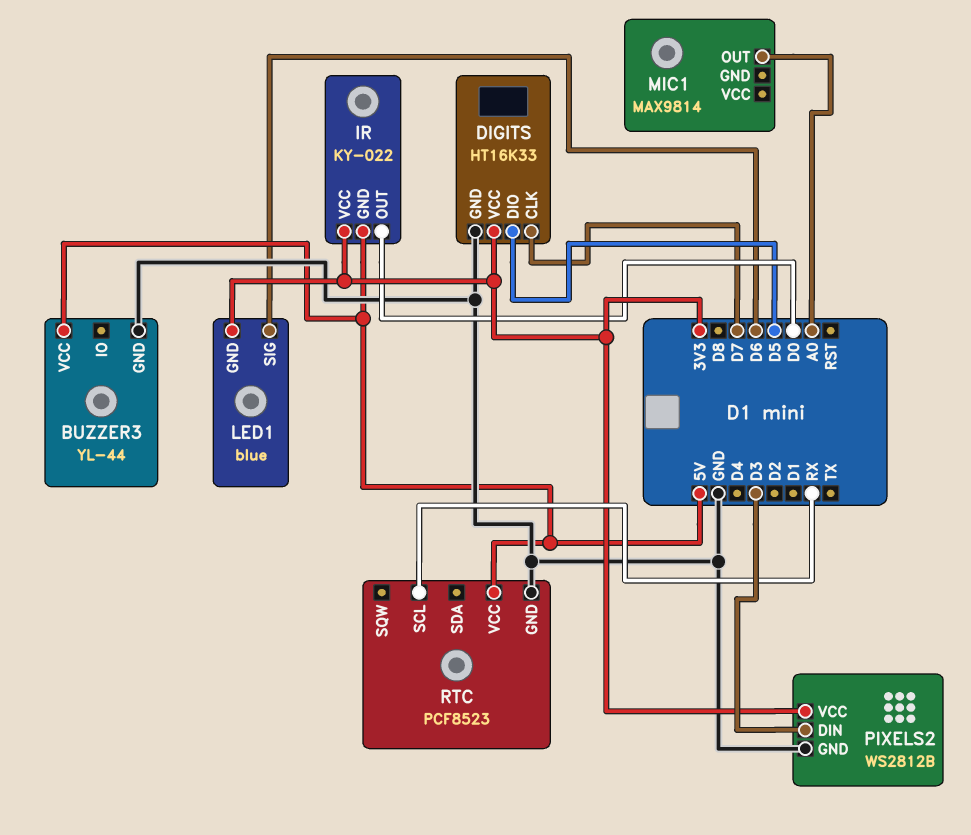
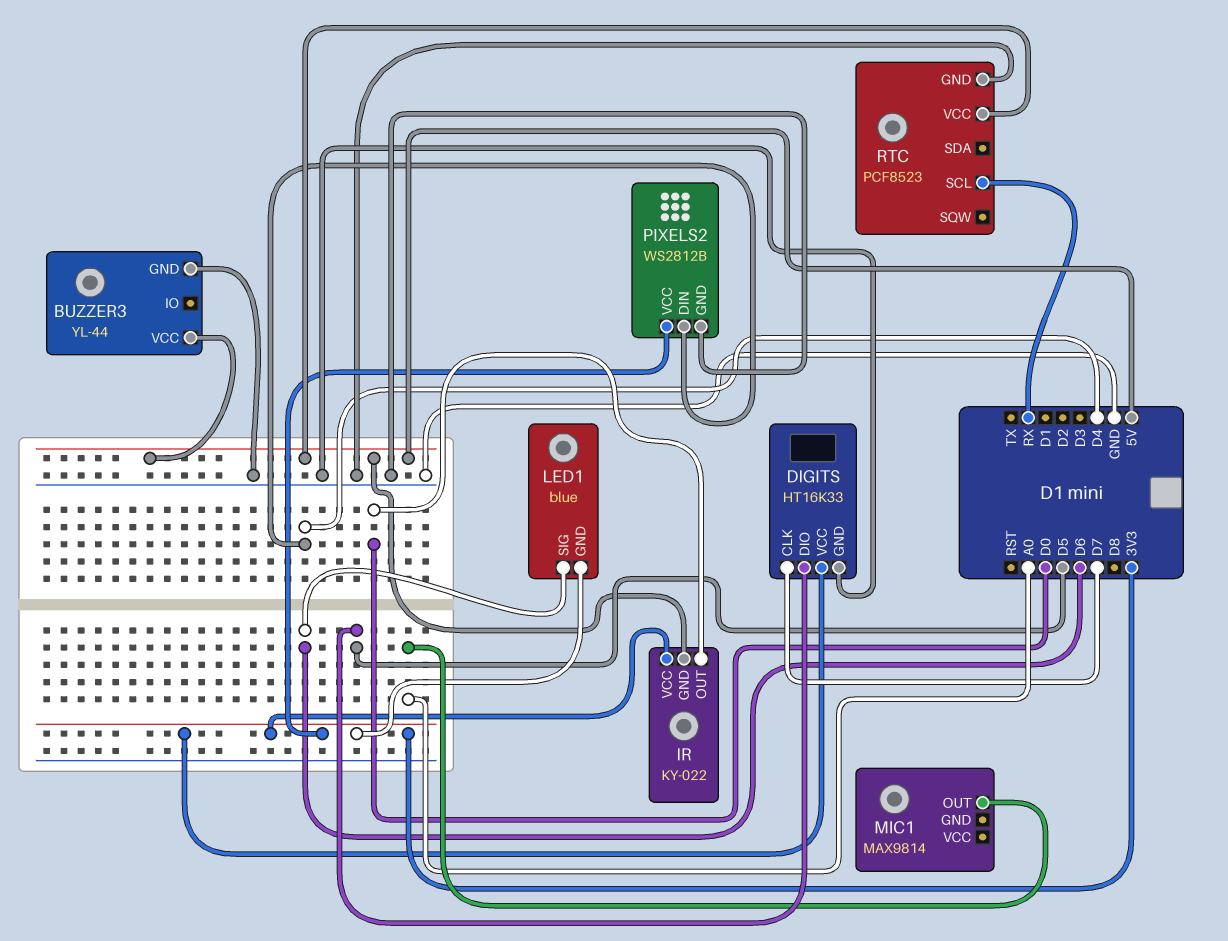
PIXELS2 pin DIN: D3 -> D4

